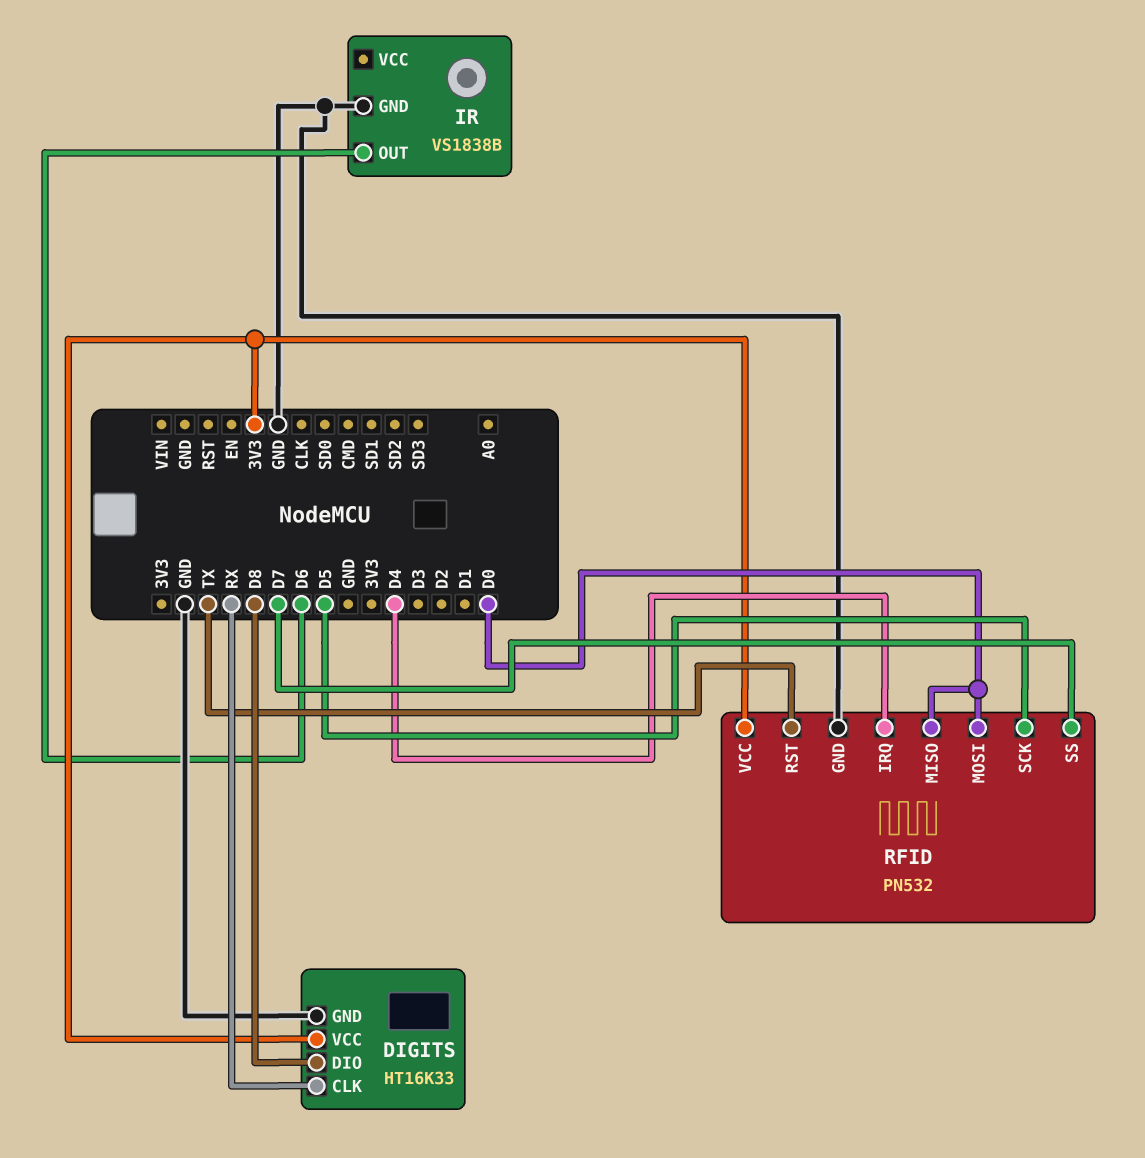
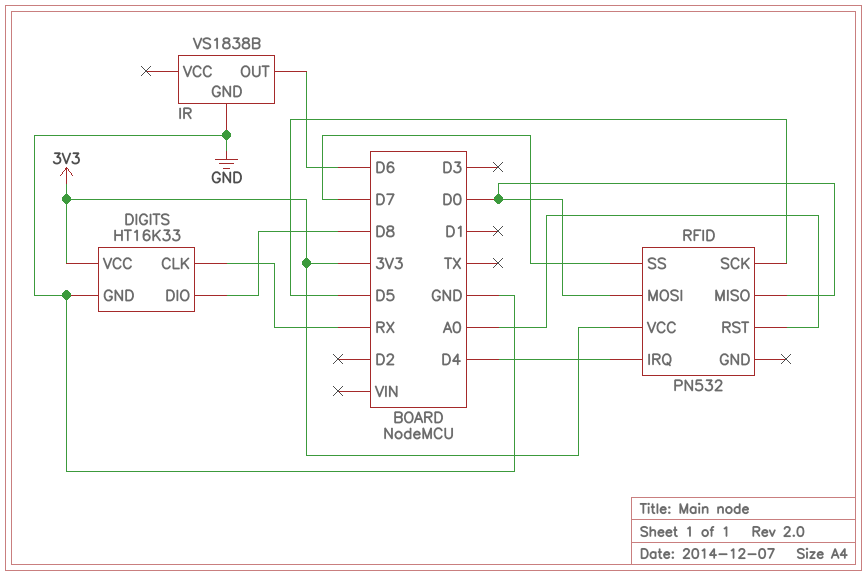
RFID pin GND: GND -> none
RFID pin RST: TX -> A0

